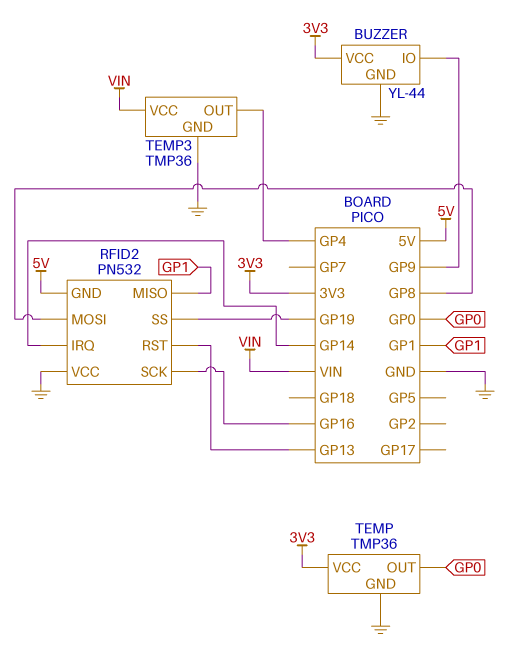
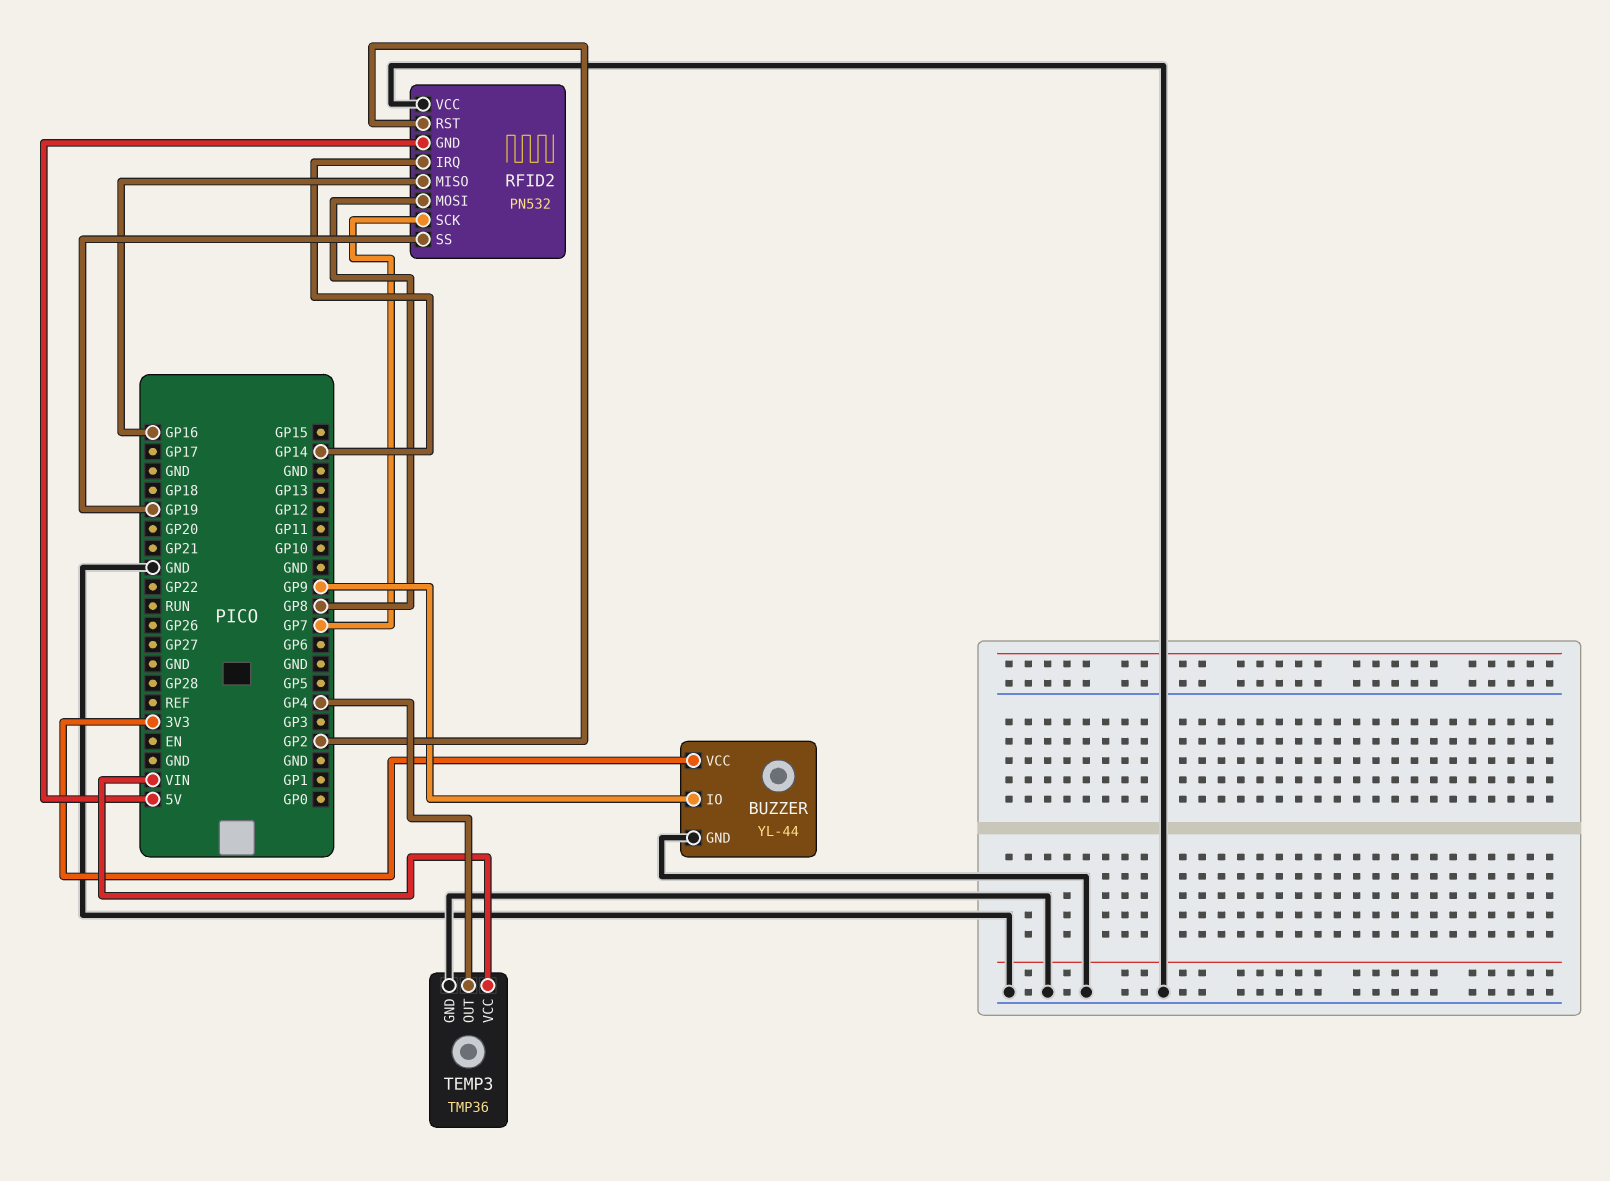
RFID2 pin MISO: GP1 -> GP16
RFID2 pin RST: GP13 -> GP2
RFID2 pin SCK: GP16 -> GP7
TEMP: TMP36 -> none
TEMP pin GND: GND -> none
TEMP pin OUT: GP0 -> none
TEMP pin VCC: 3V3 -> none

